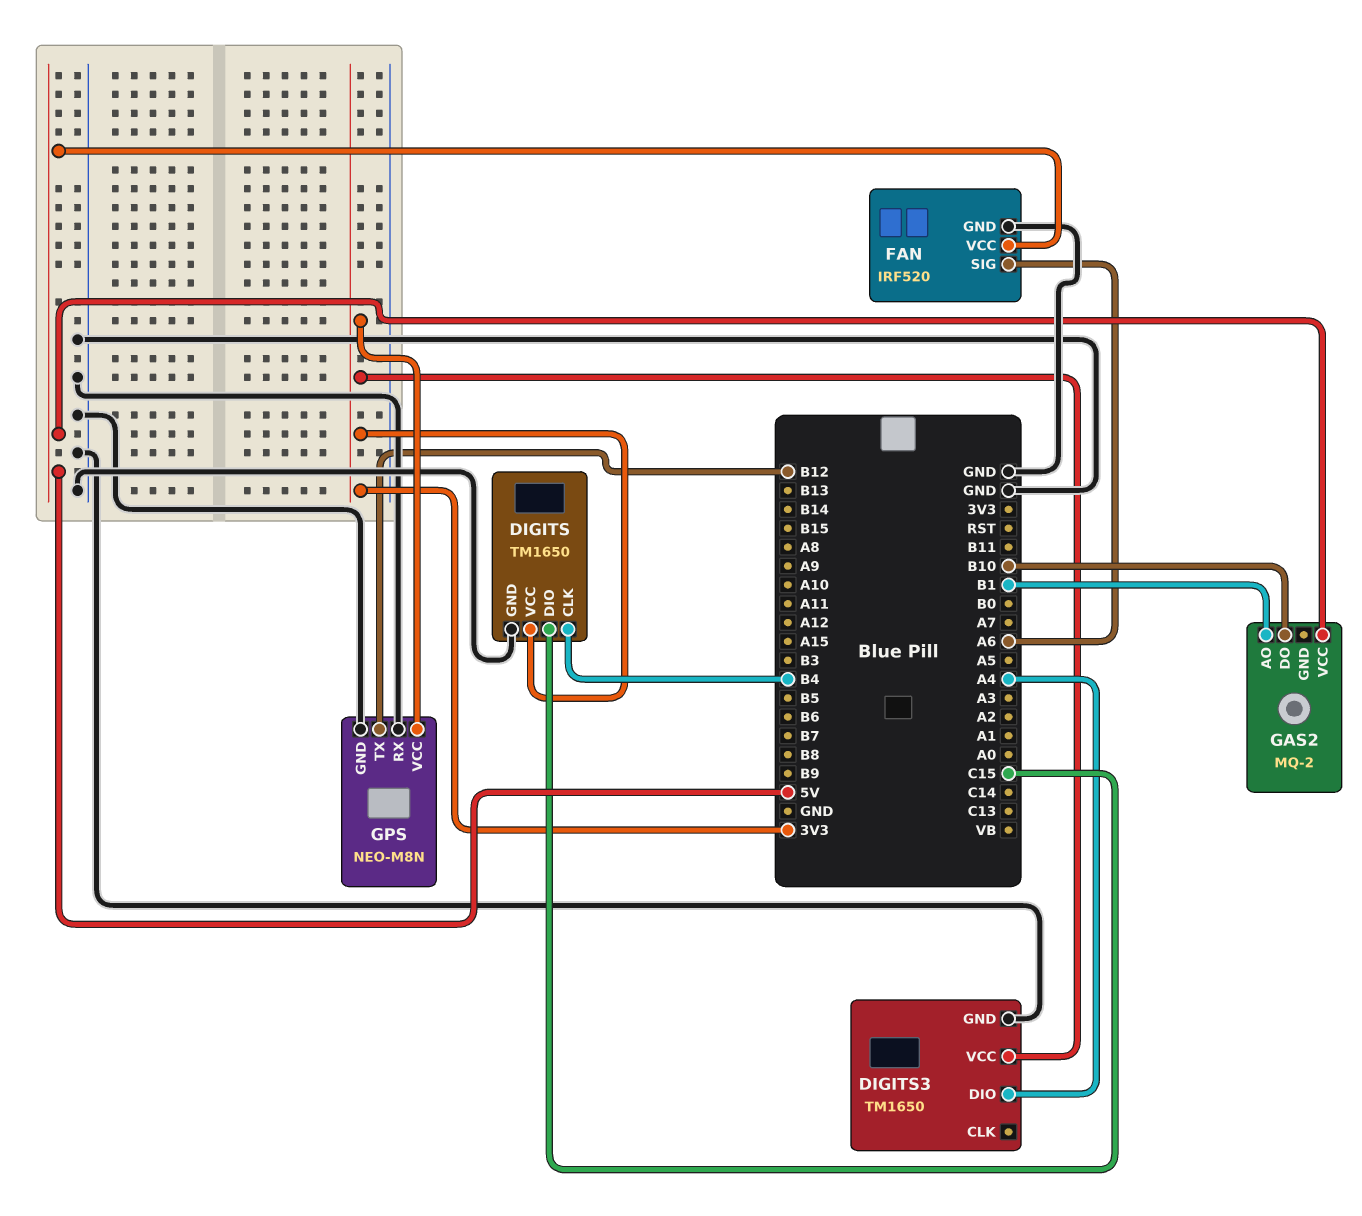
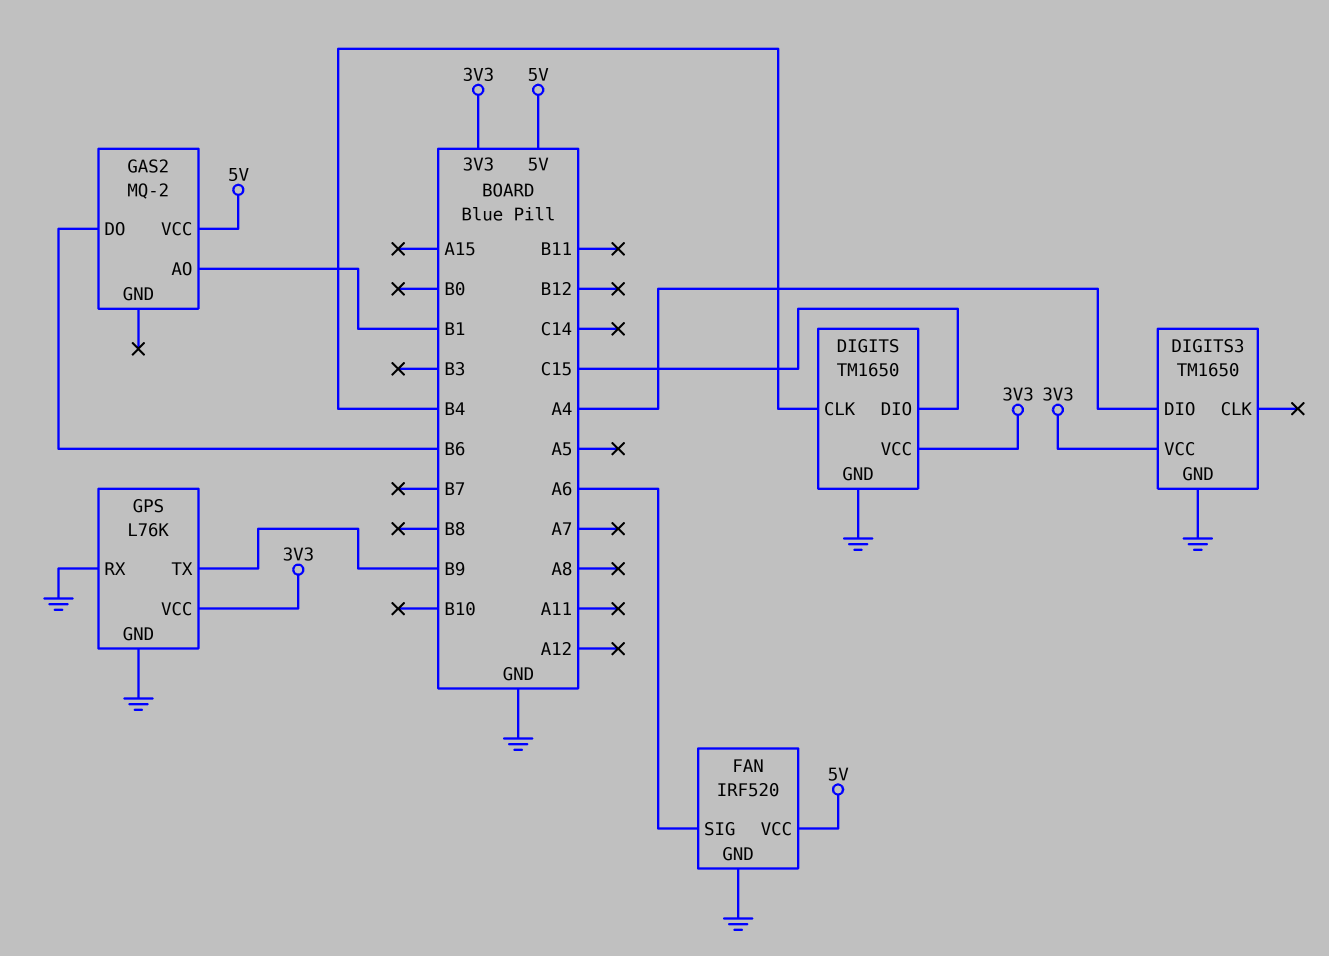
GAS2 pin DO: B10 -> B6
GPS: NEO-M8N -> L76K
GPS pin TX: B12 -> B9

